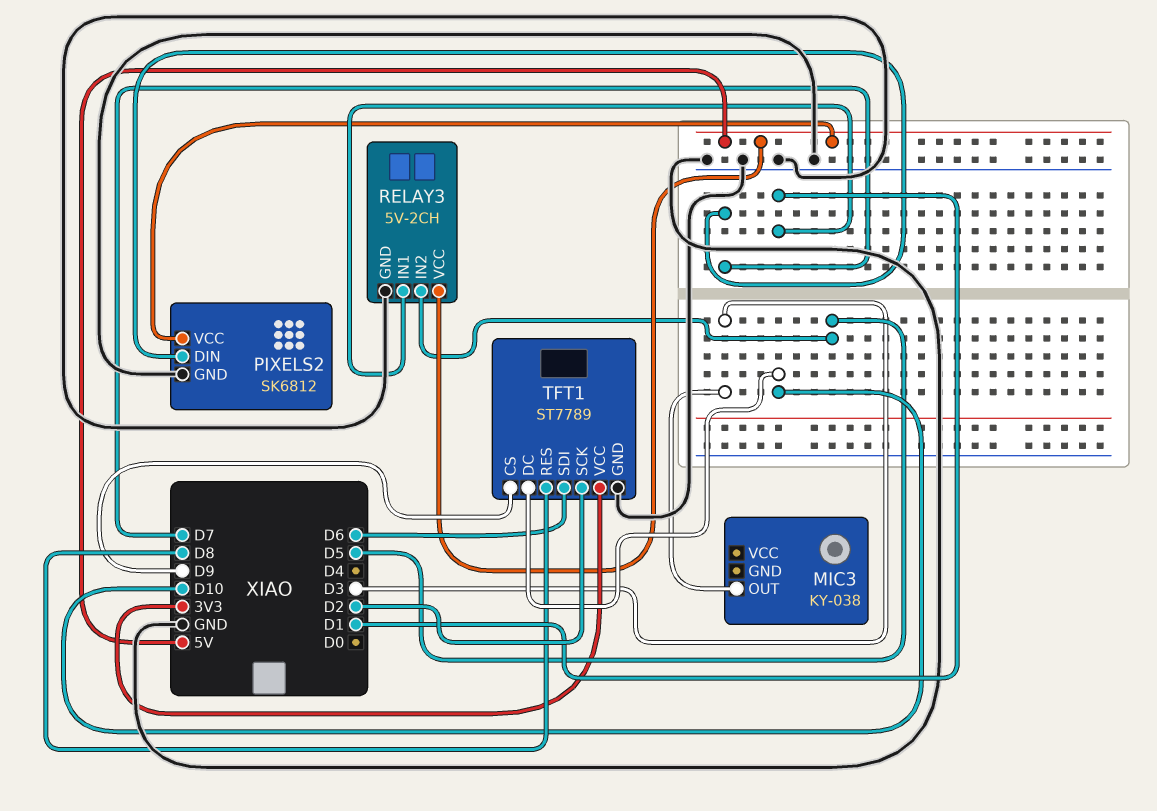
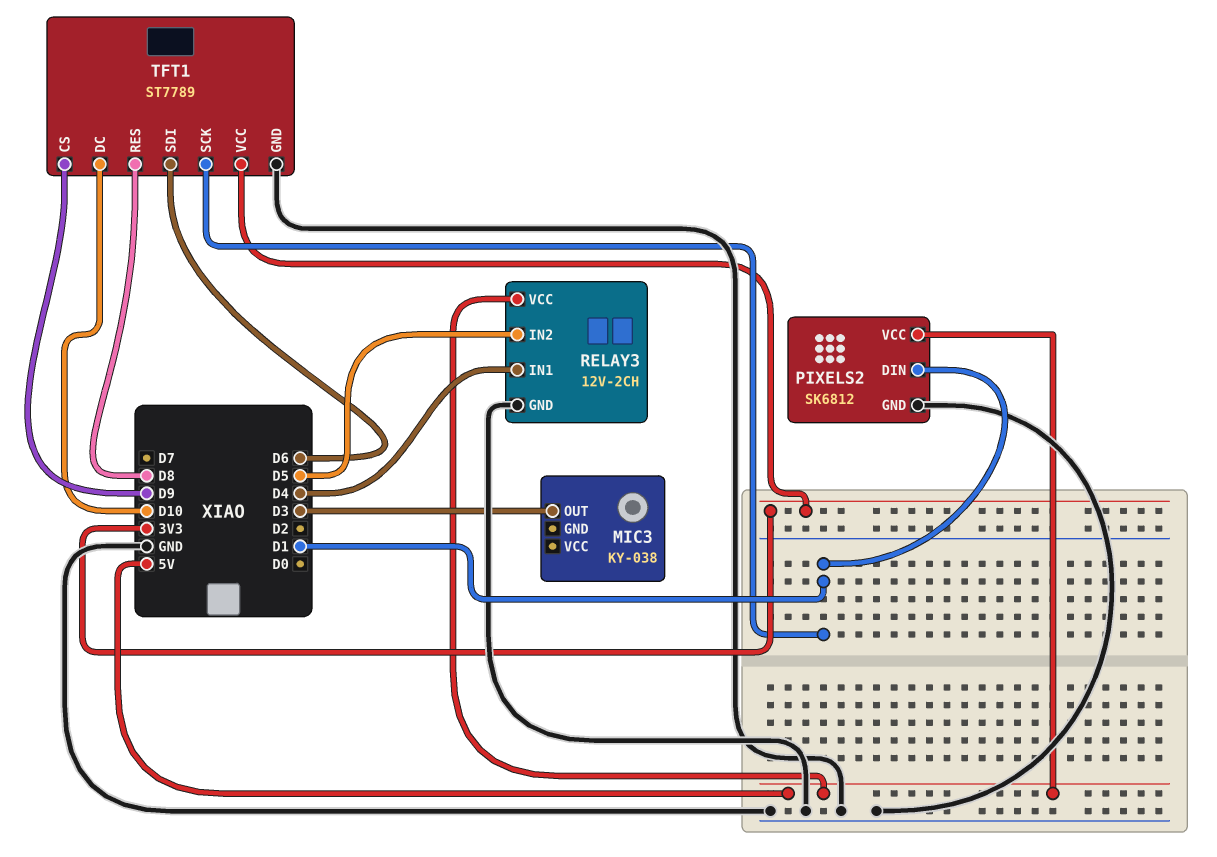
PIXELS2 pin DIN: D7 -> D1
RELAY3: 5V-2CH -> 12V-2CH
RELAY3 pin IN1: D1 -> D4
TFT1 pin SCK: D2 -> D1

